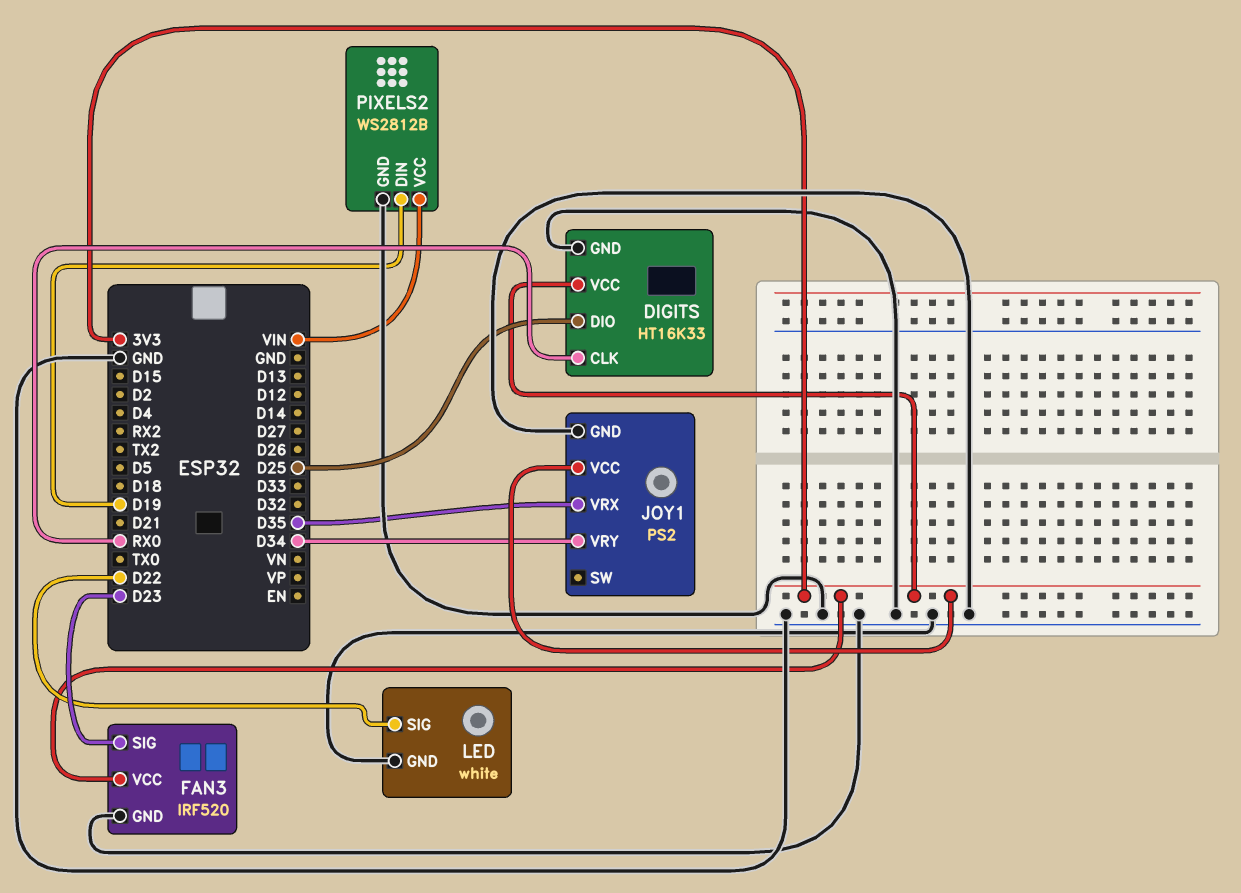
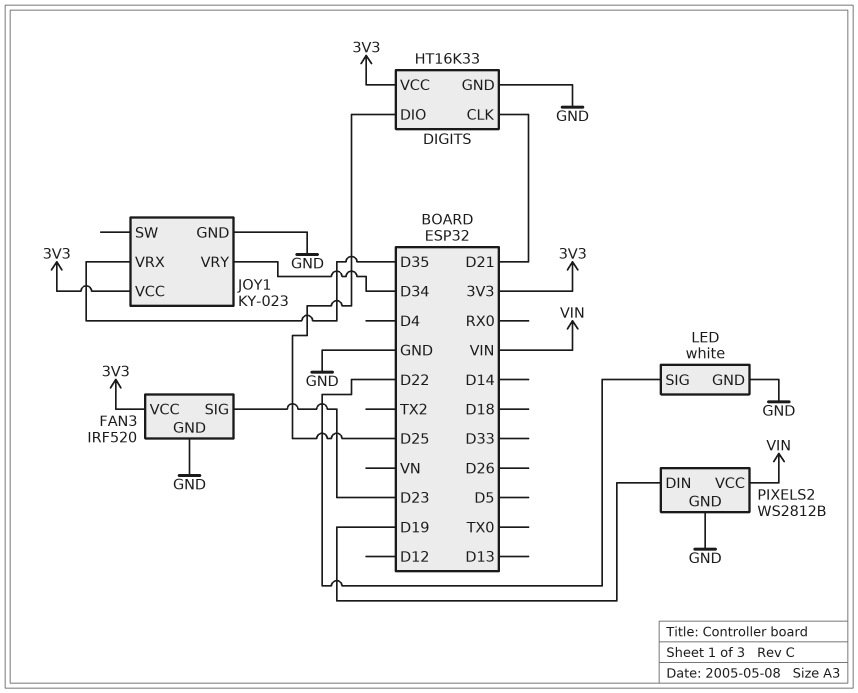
DIGITS pin CLK: RX0 -> D21
JOY1: PS2 -> KY-023

